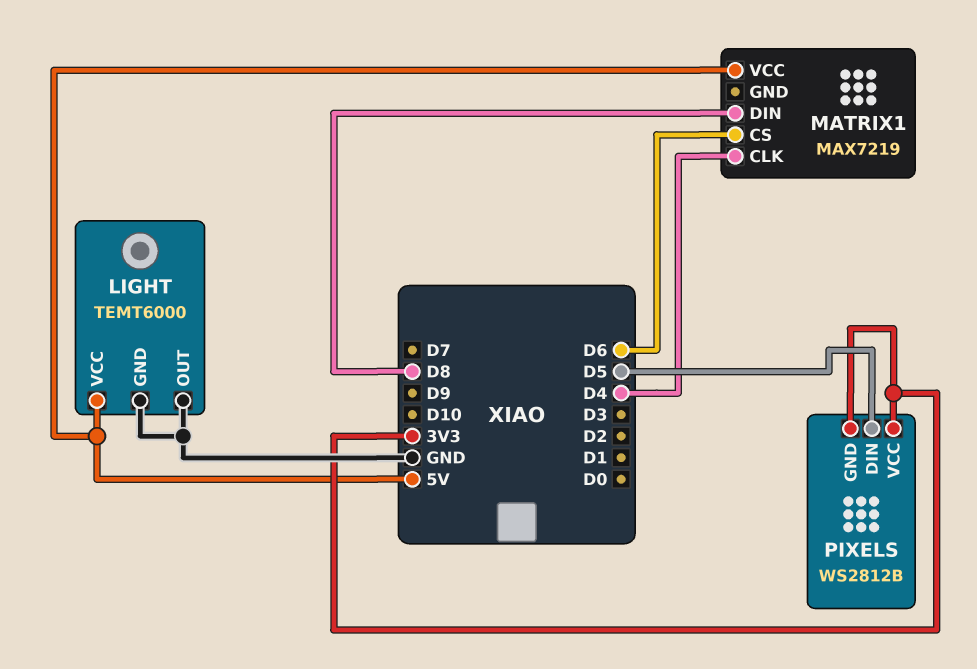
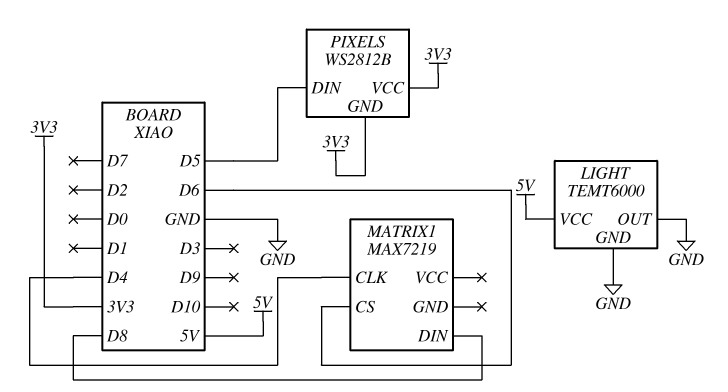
MATRIX1 pin VCC: 5V -> none

